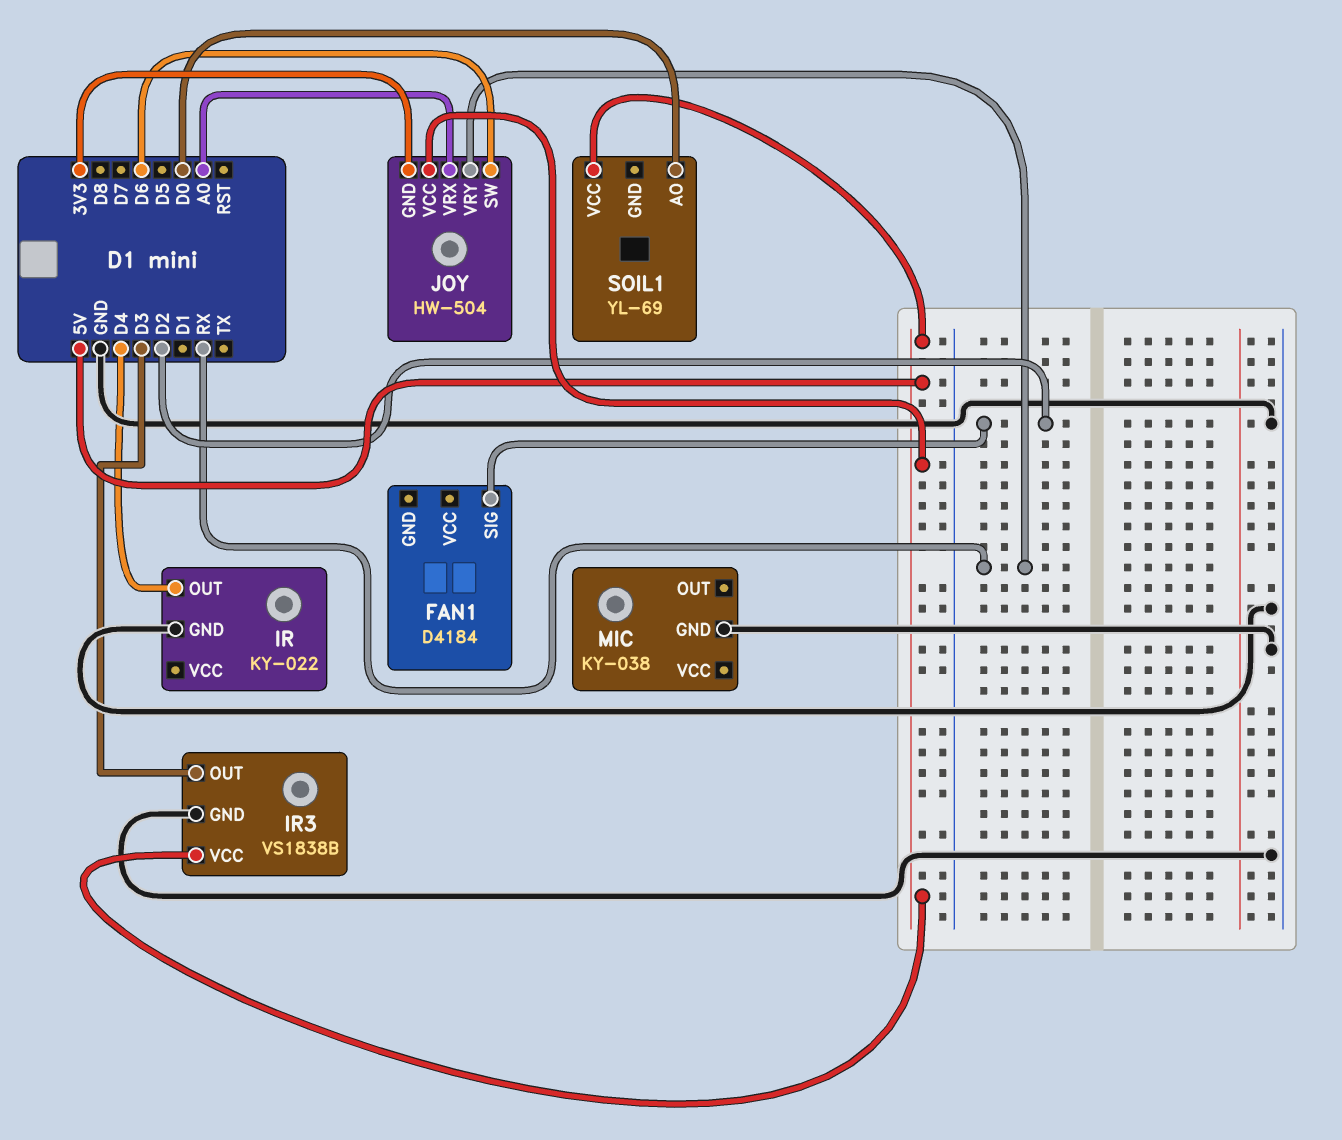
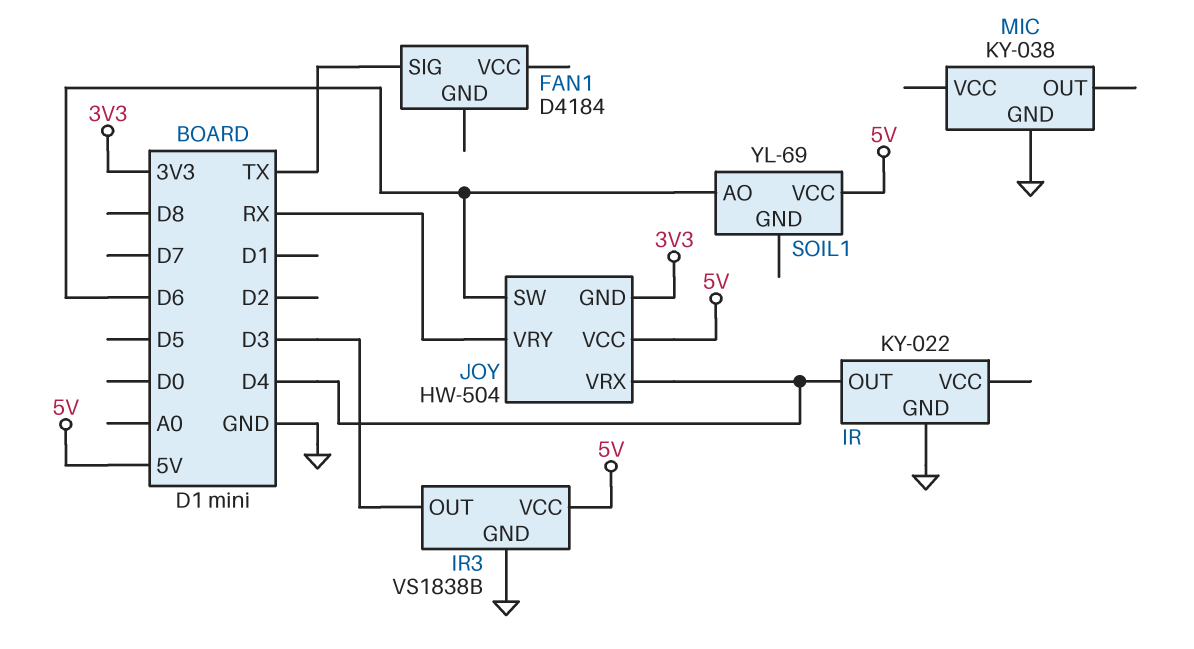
FAN1 pin SIG: D2 -> TX
JOY pin VRX: A0 -> D4
SOIL1 pin AO: D0 -> D6

